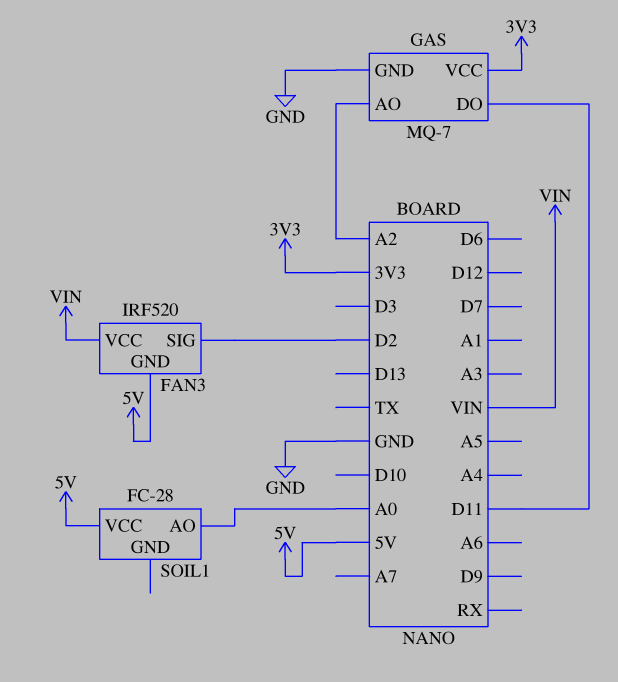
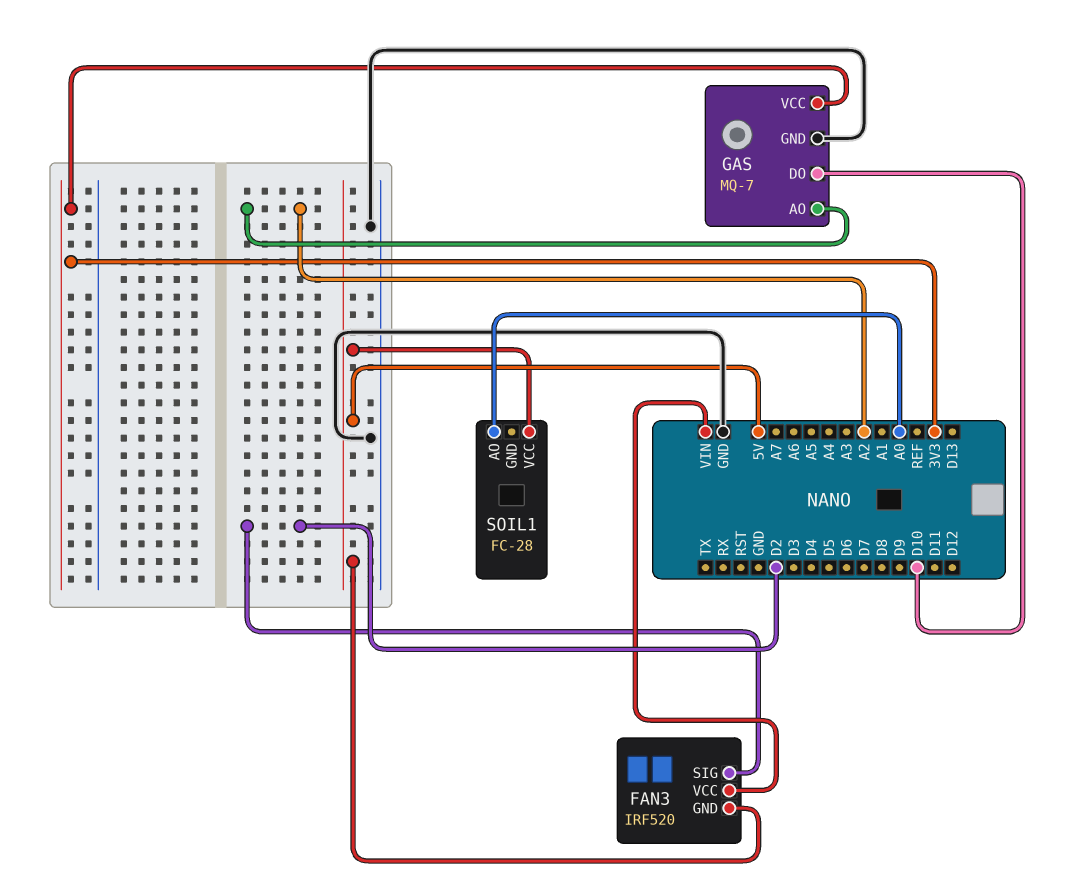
GAS pin DO: D11 -> D10

